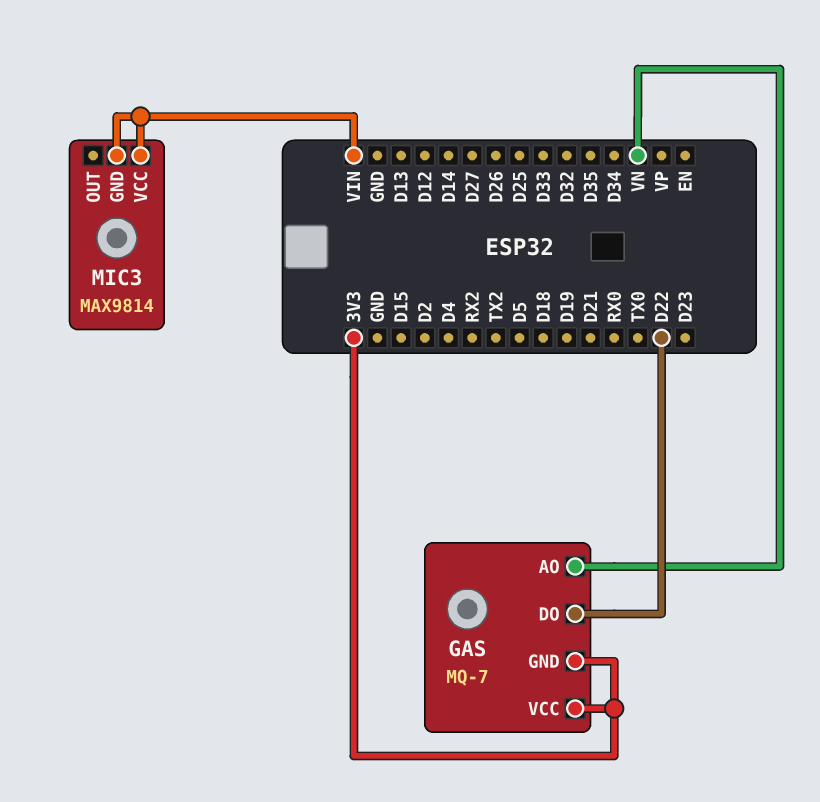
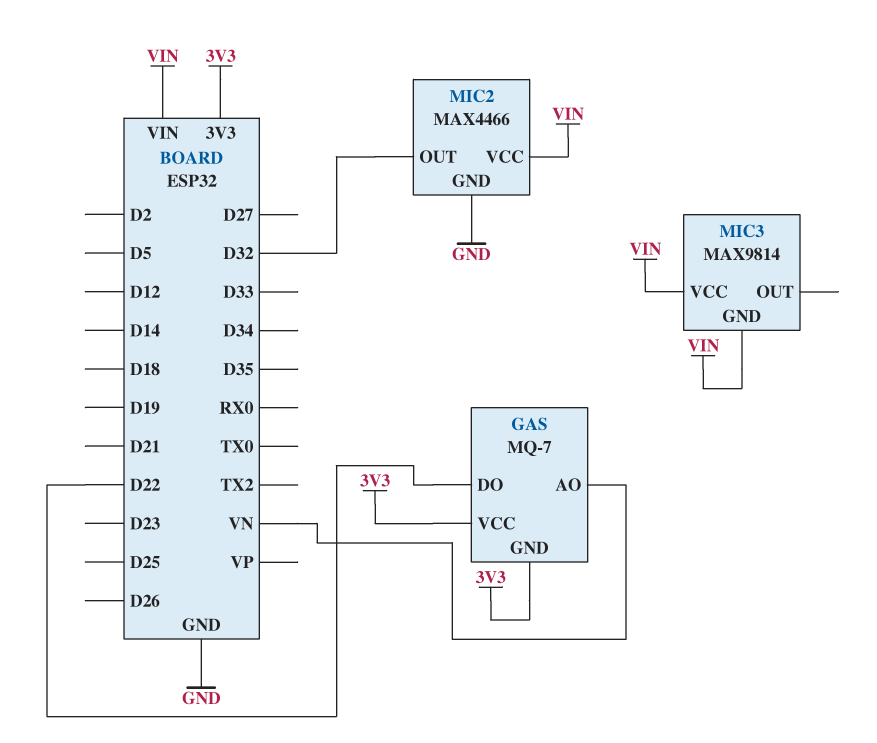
MIC2: none -> MAX4466
MIC2 pin GND: none -> GND
MIC2 pin OUT: none -> D32
MIC2 pin VCC: none -> VIN

